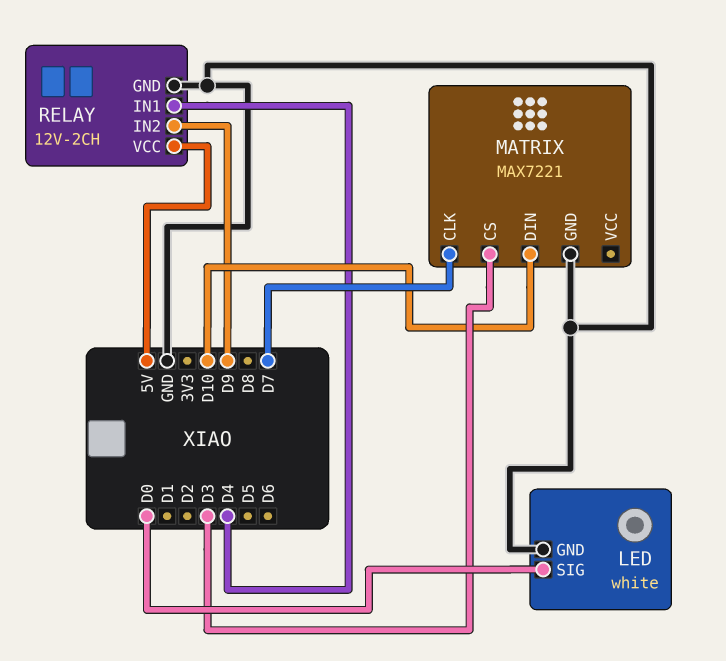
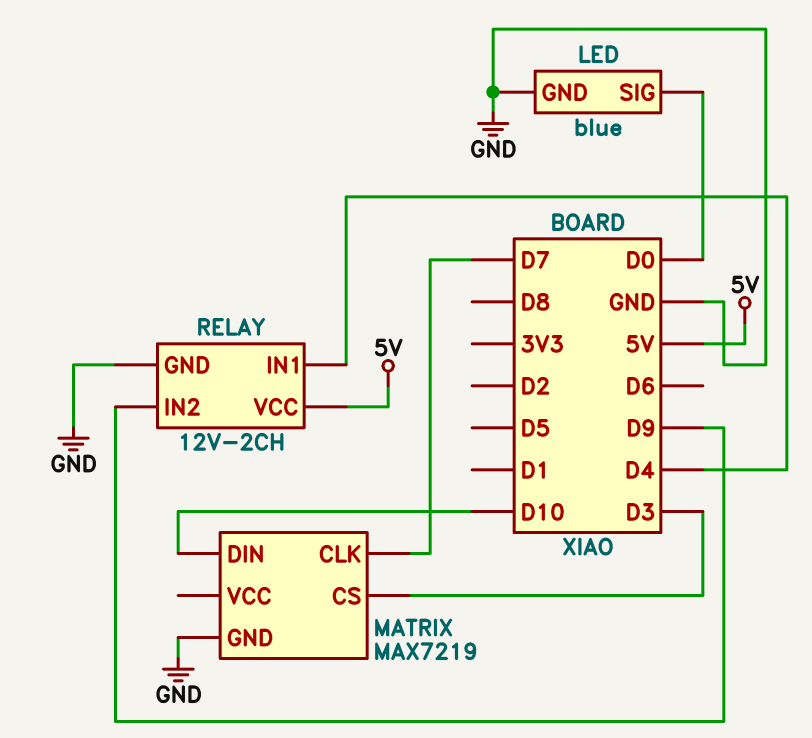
LED: white -> blue
MATRIX: MAX7221 -> MAX7219

